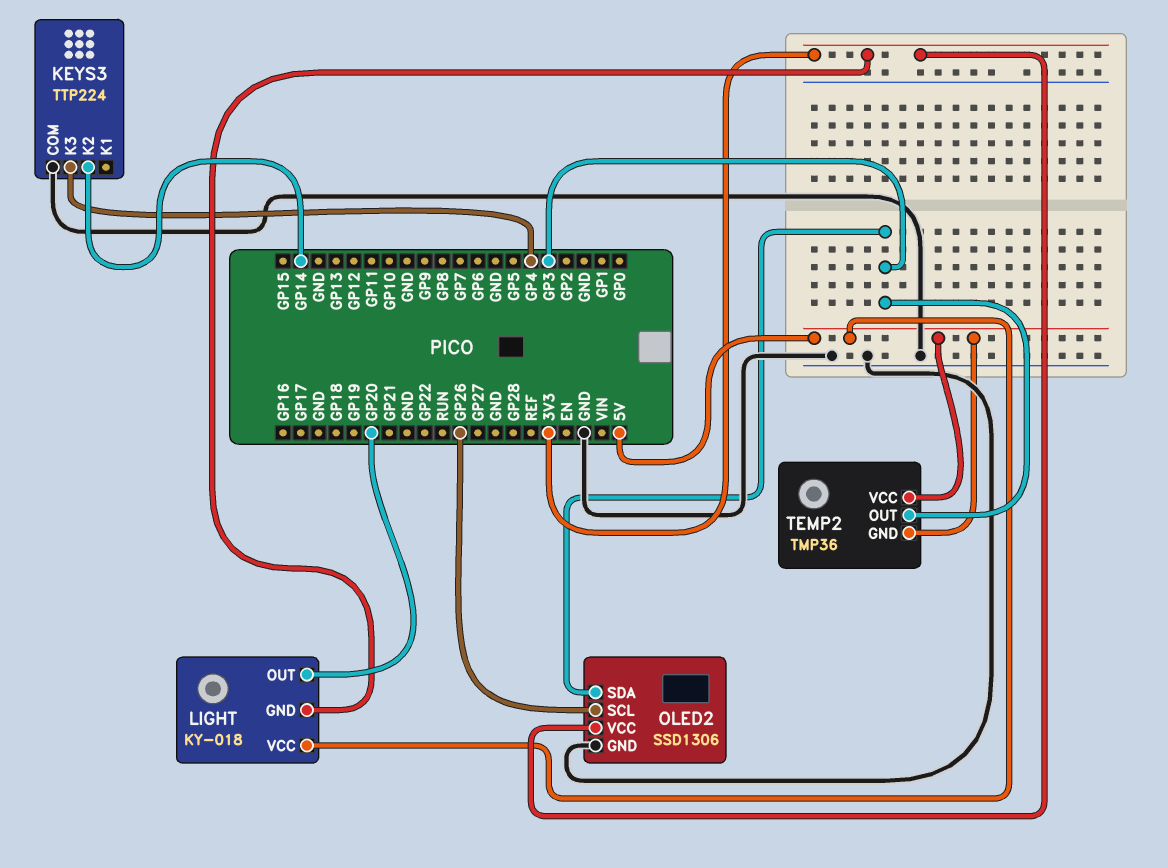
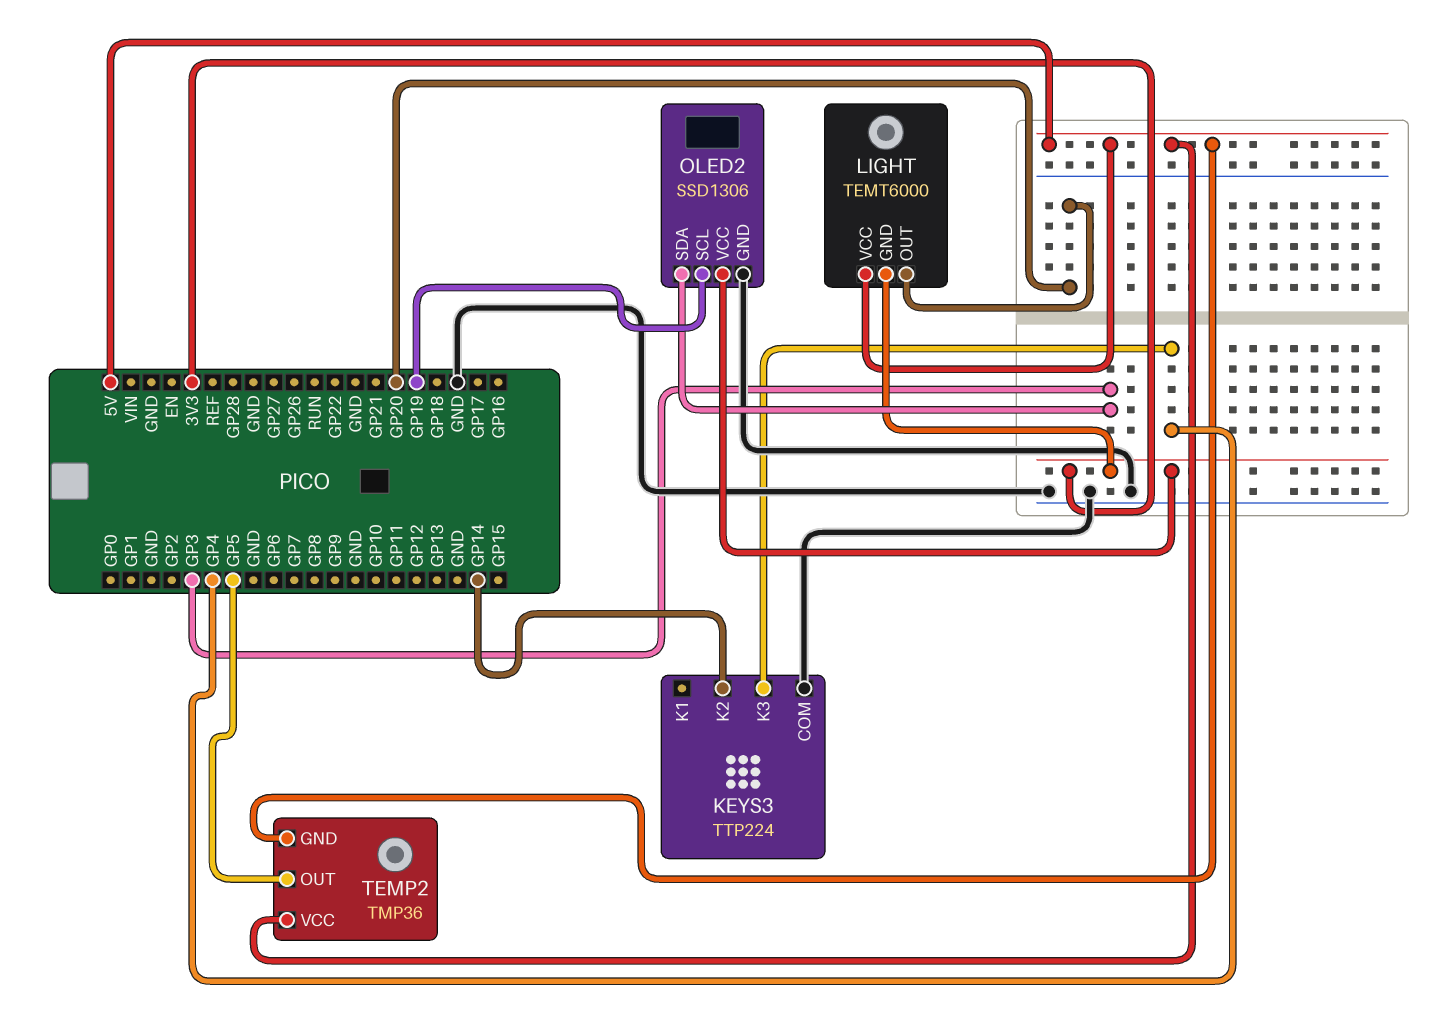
LIGHT: KY-018 -> TEMT6000
OLED2 pin SCL: GP26 -> GP19
TEMP2 pin OUT: GP3 -> GP5

